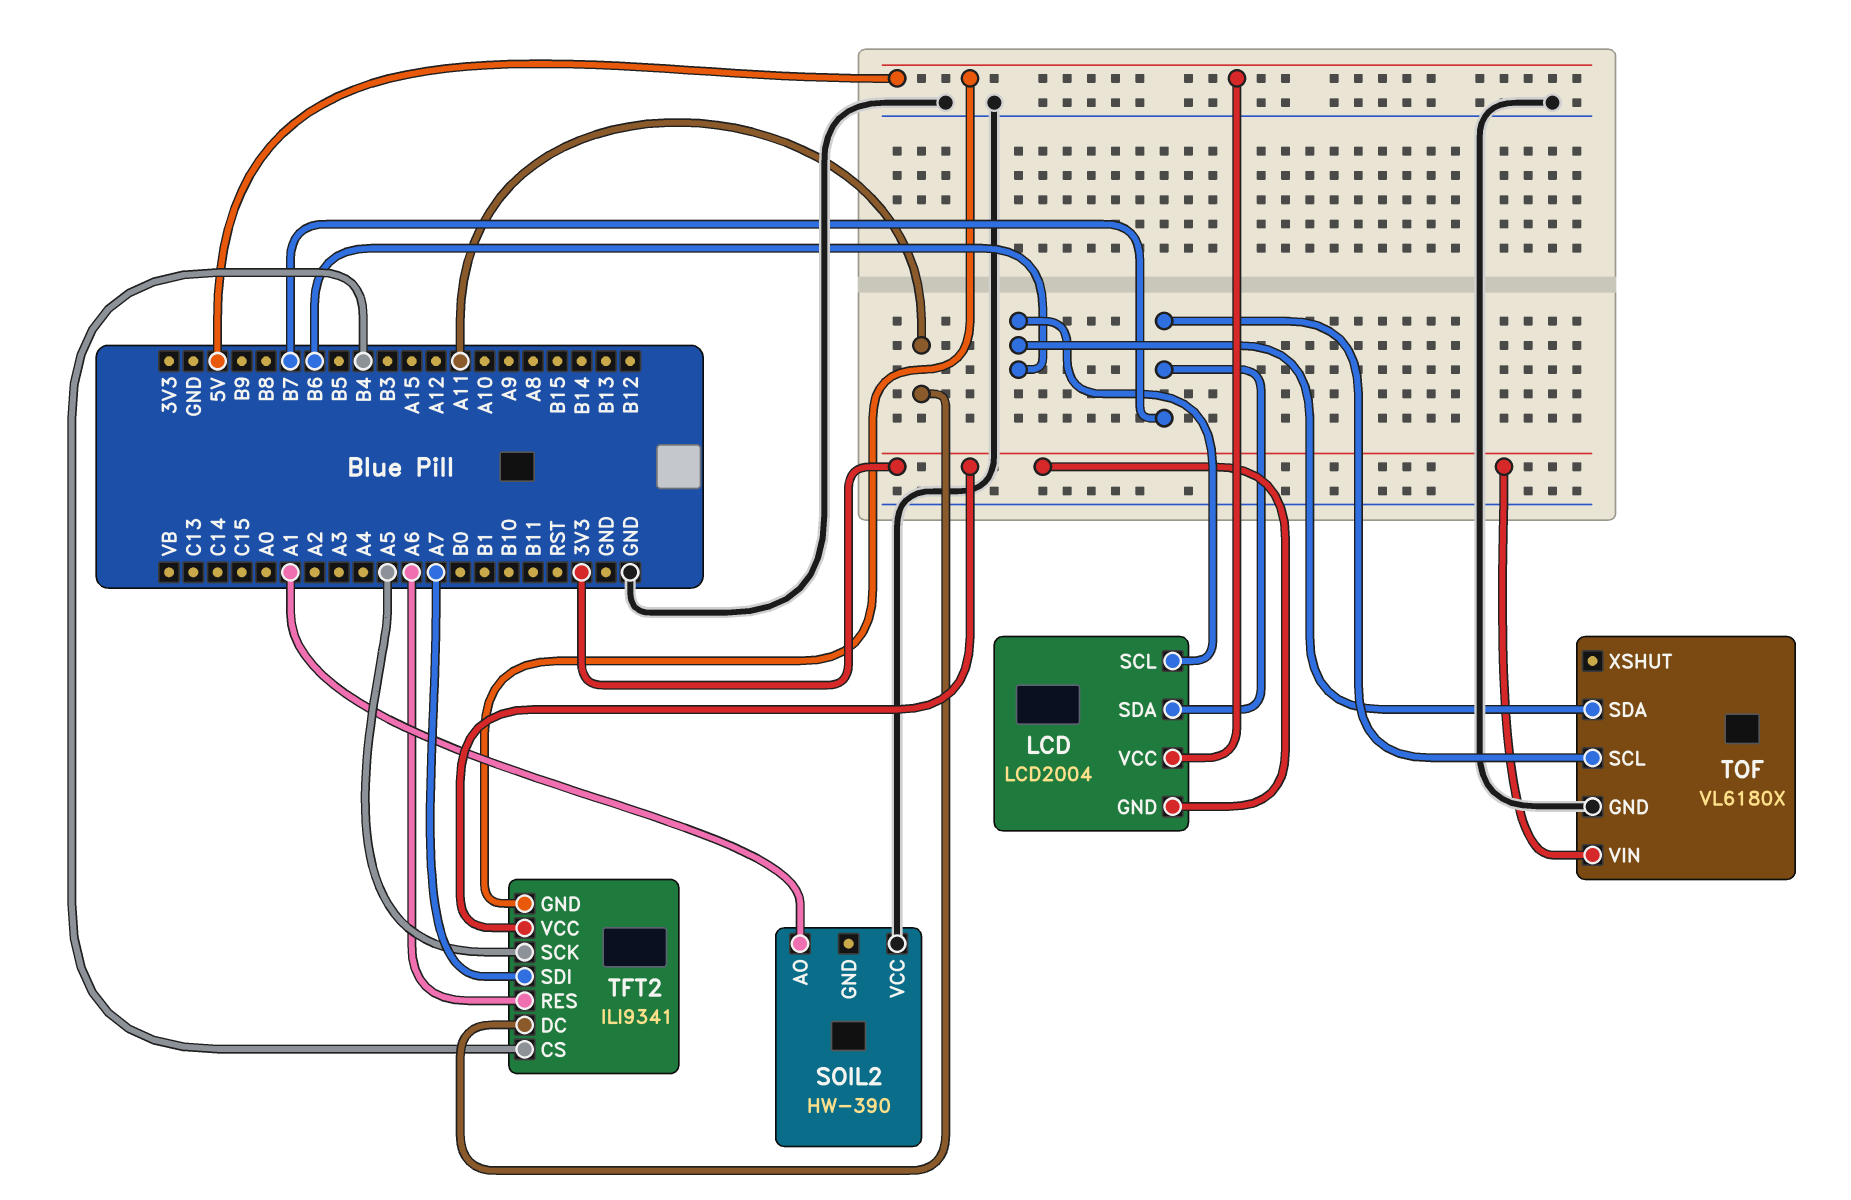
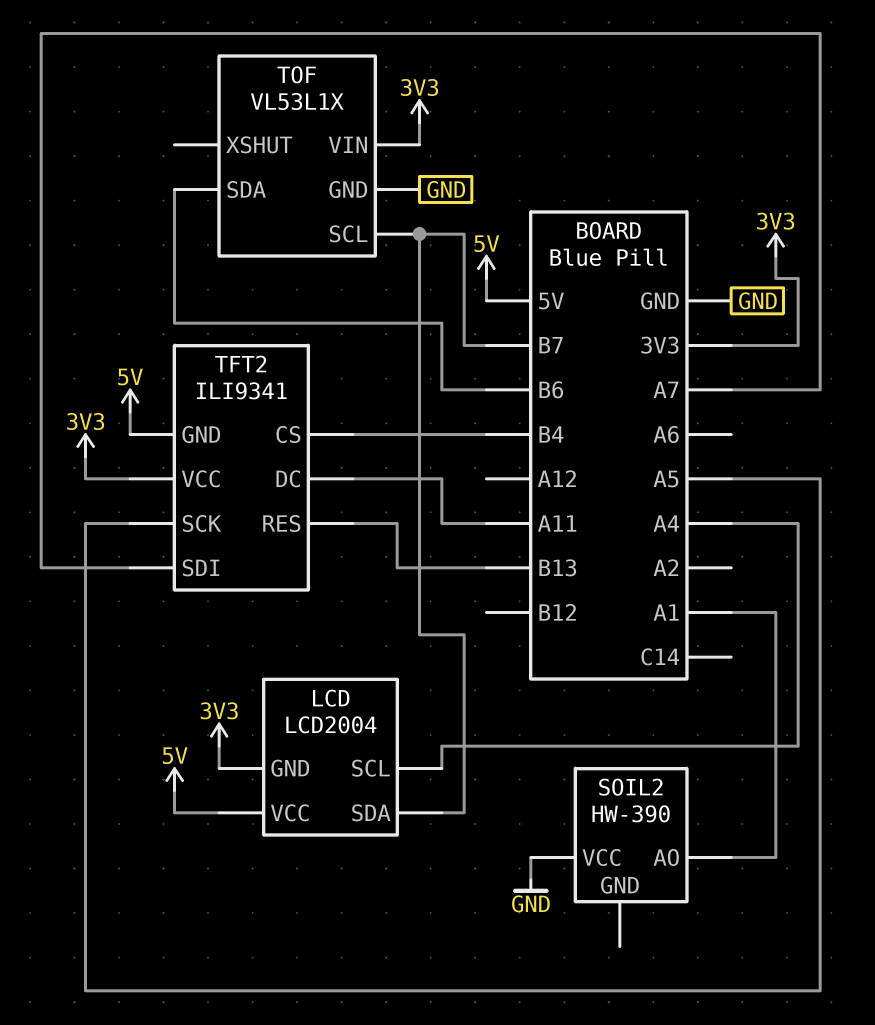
LCD pin SCL: B6 -> A4
TFT2 pin RES: A6 -> B13
TOF: VL6180X -> VL53L1X

